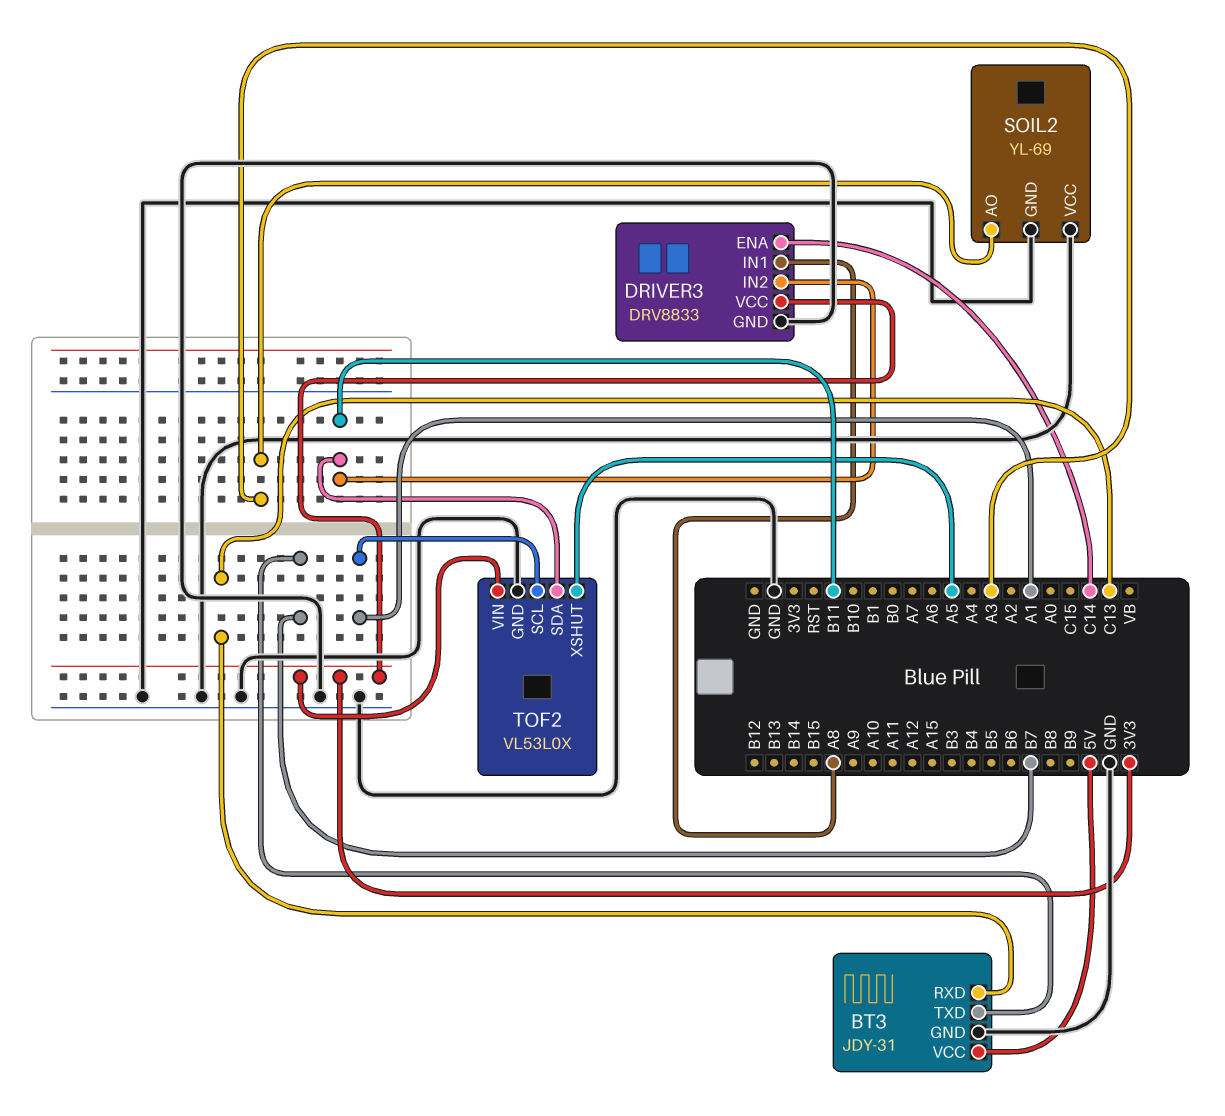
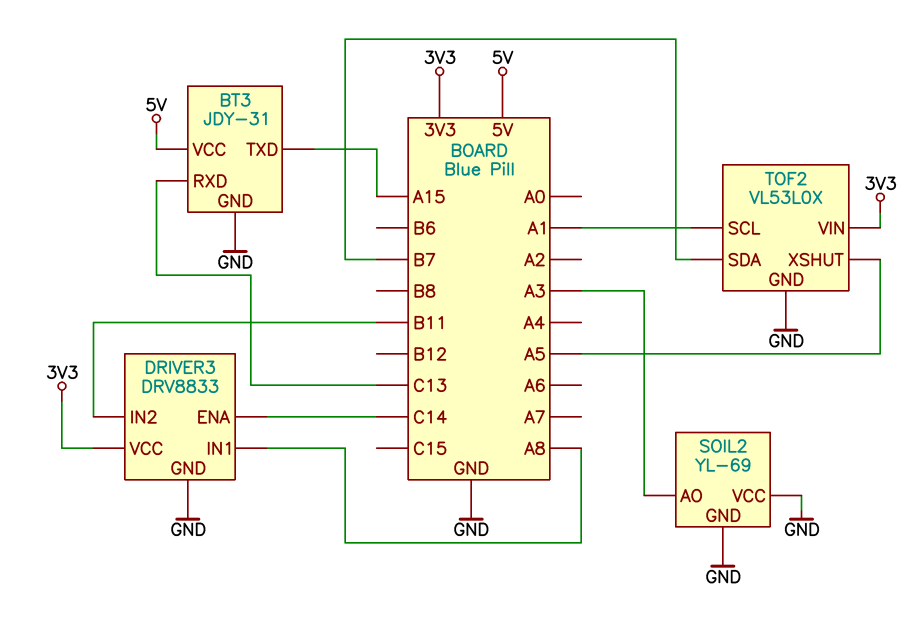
BT3 pin TXD: B7 -> A15
TOF2 pin SDA: B11 -> B7

